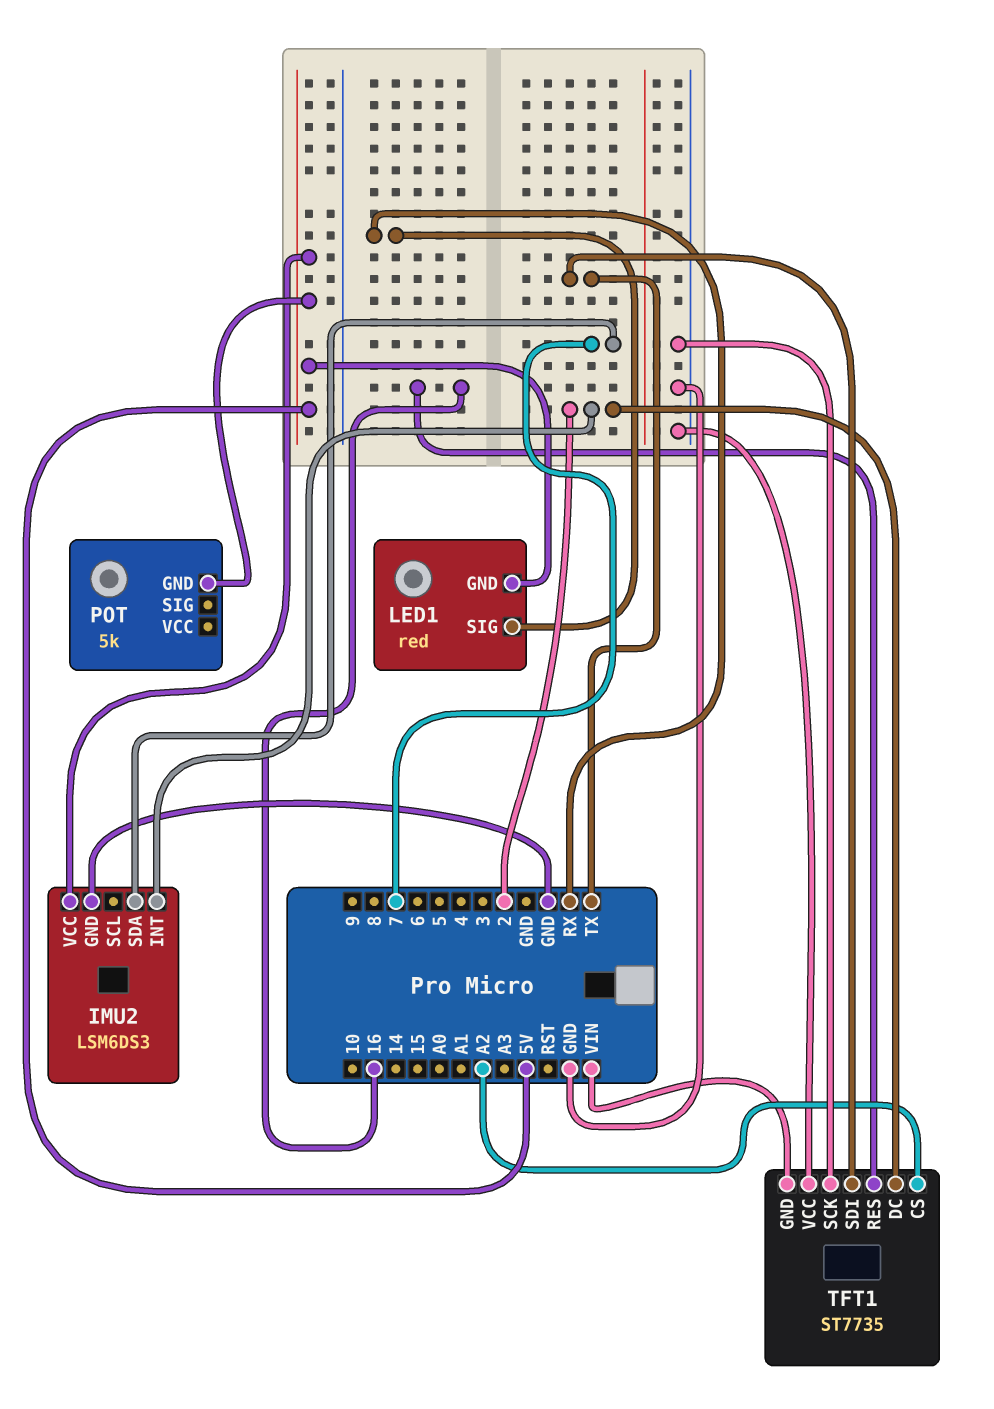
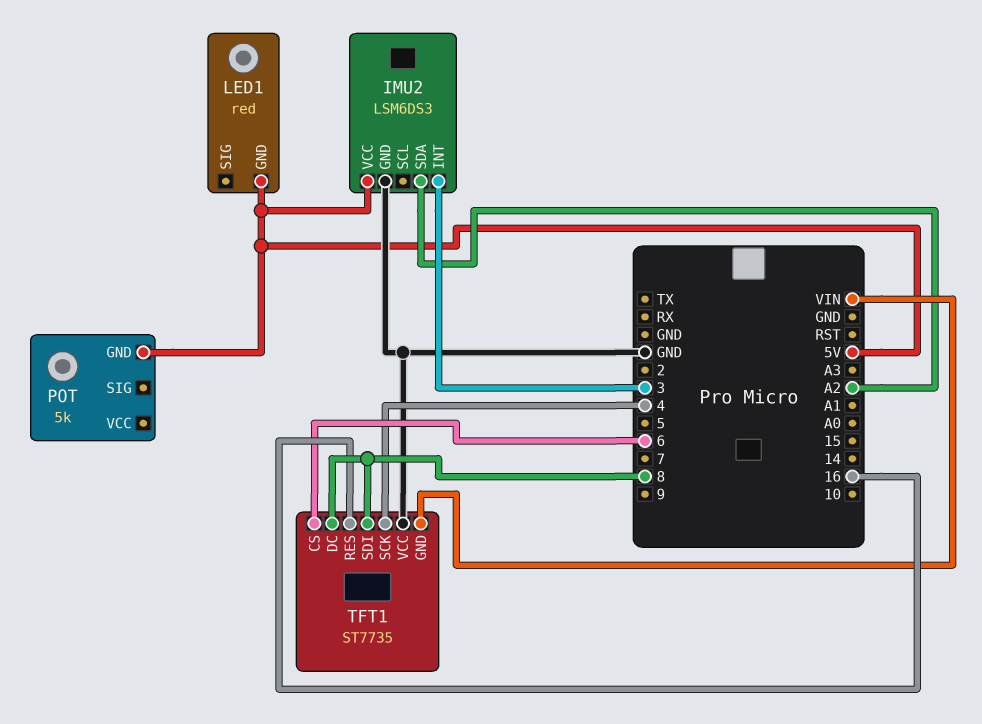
IMU2 pin INT: 2 -> 3
IMU2 pin SDA: 7 -> A2
LED1 pin SIG: RX -> none
TFT1 pin CS: A2 -> 6
TFT1 pin DC: 2 -> 8
TFT1 pin SCK: GND -> 4
TFT1 pin SDI: TX -> 8

